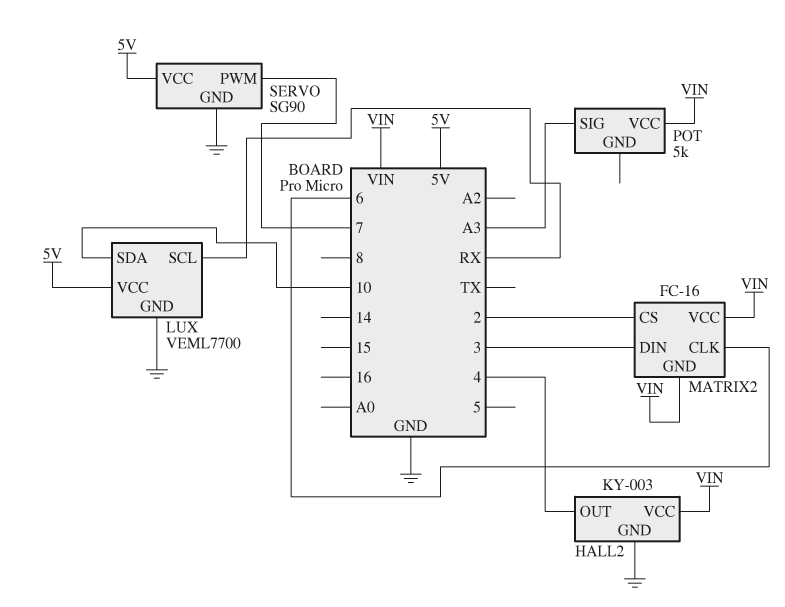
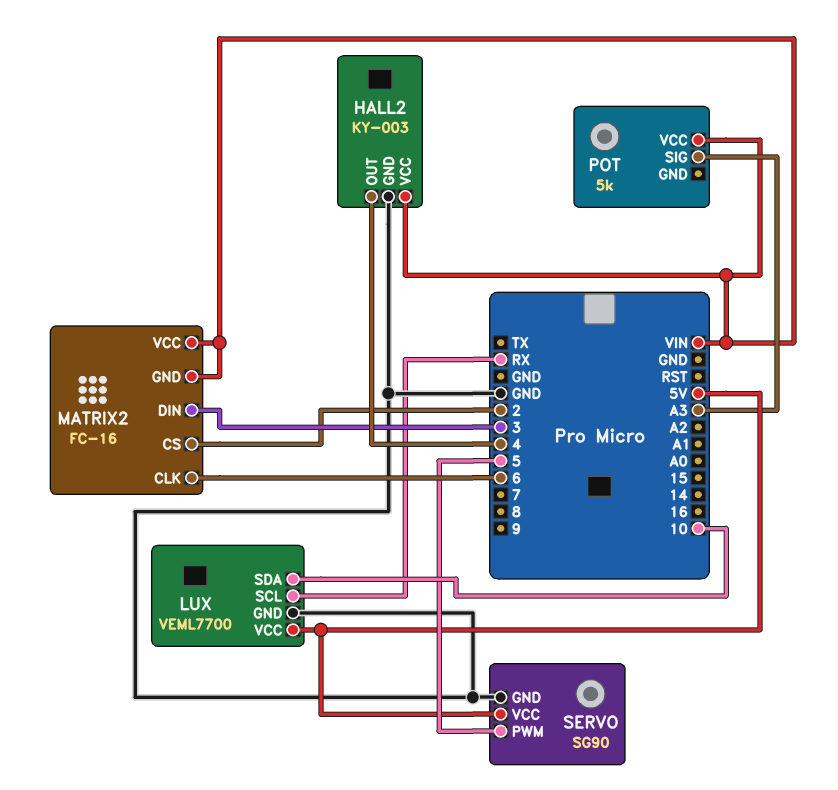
SERVO pin PWM: 7 -> 5

